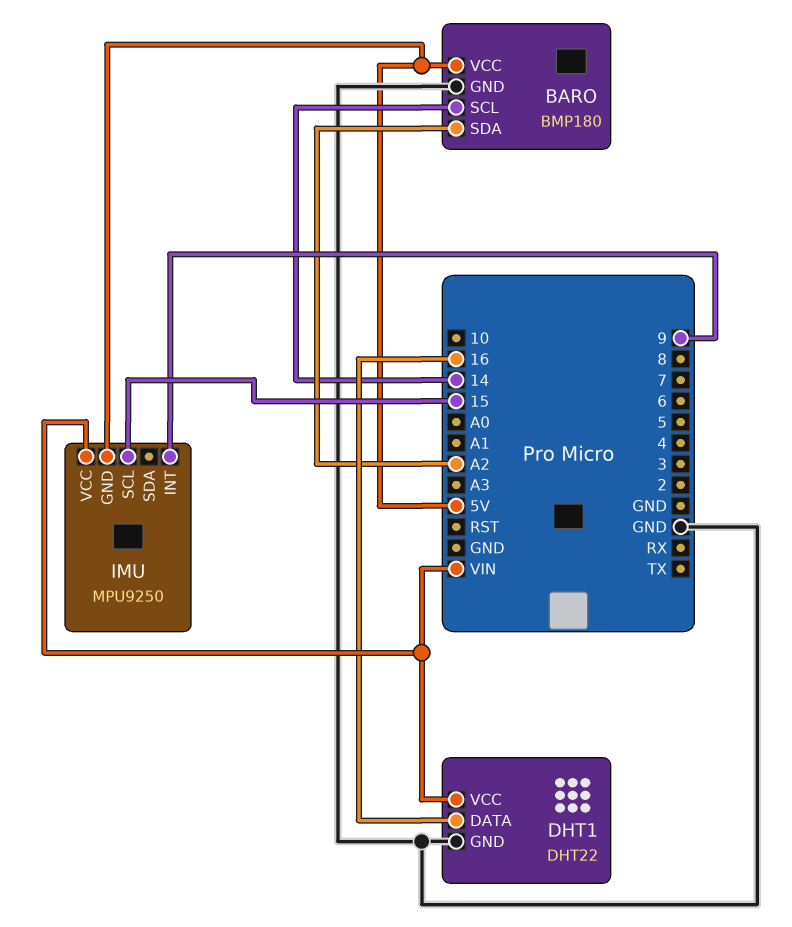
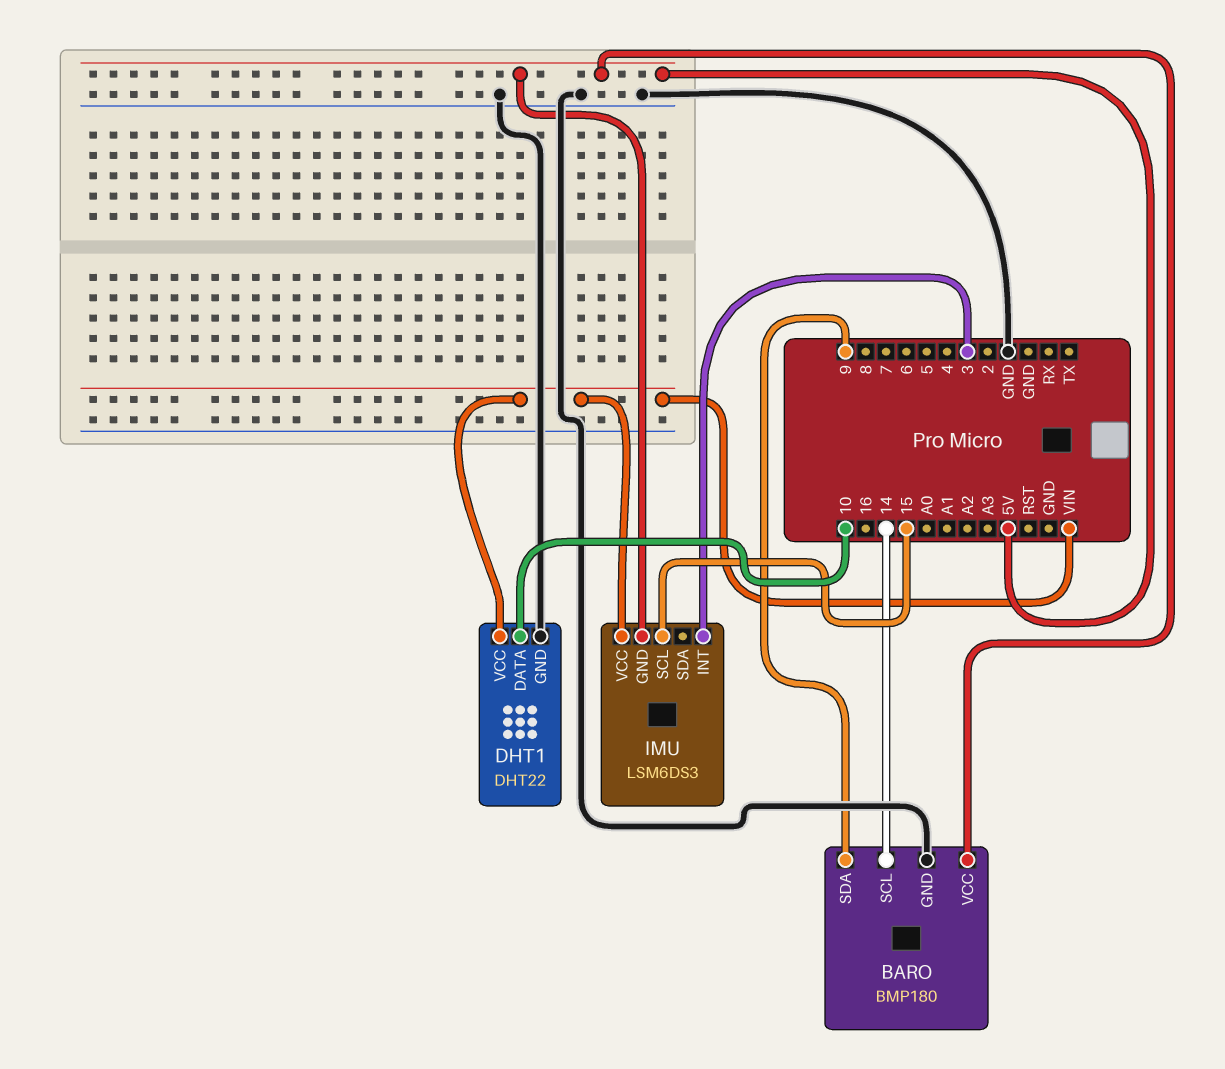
BARO pin SDA: A2 -> 9
DHT1 pin DATA: 16 -> 10
IMU: MPU9250 -> LSM6DS3
IMU pin INT: 9 -> 3

